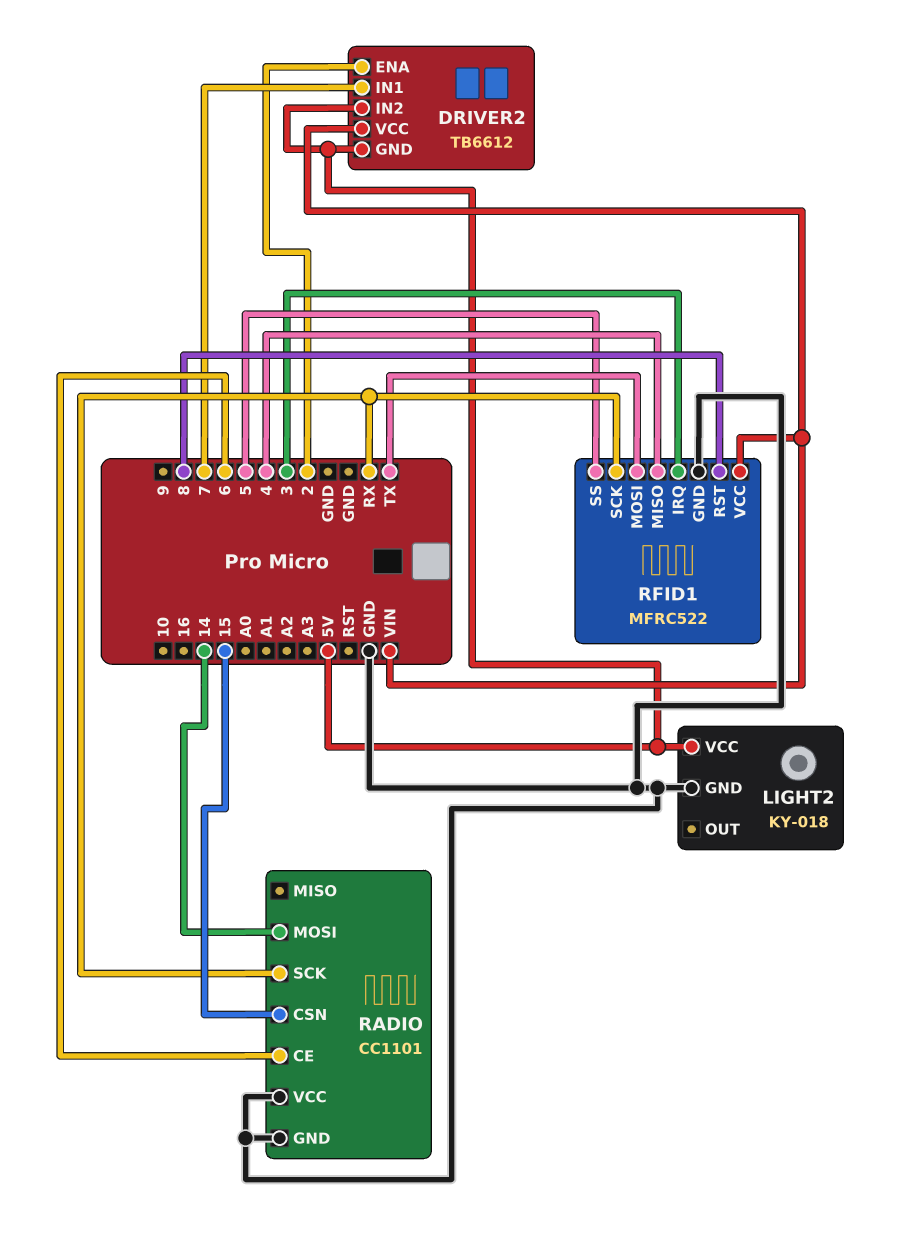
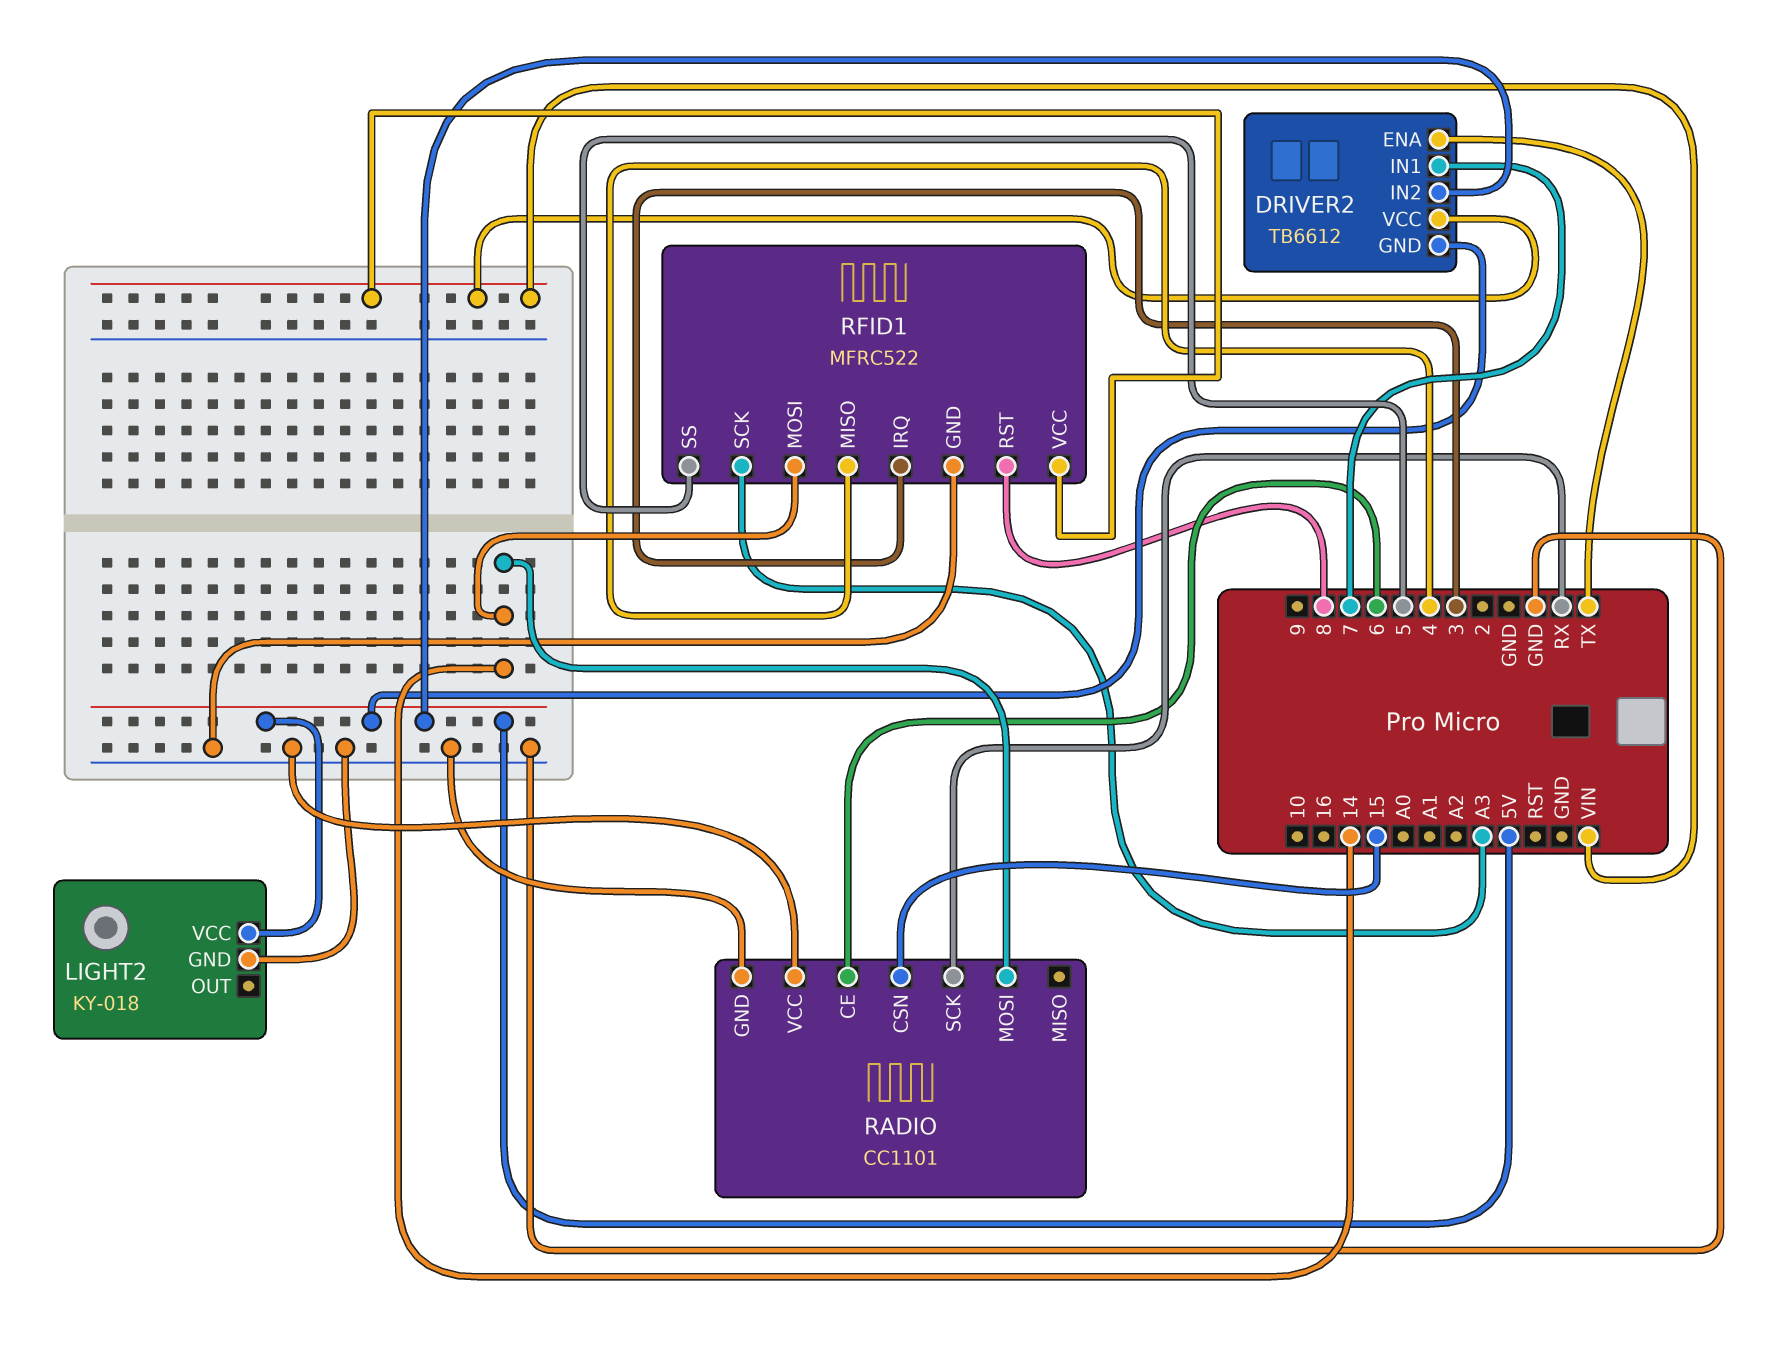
DRIVER2 pin ENA: 2 -> TX
RFID1 pin MOSI: TX -> 14
RFID1 pin SCK: RX -> A3

